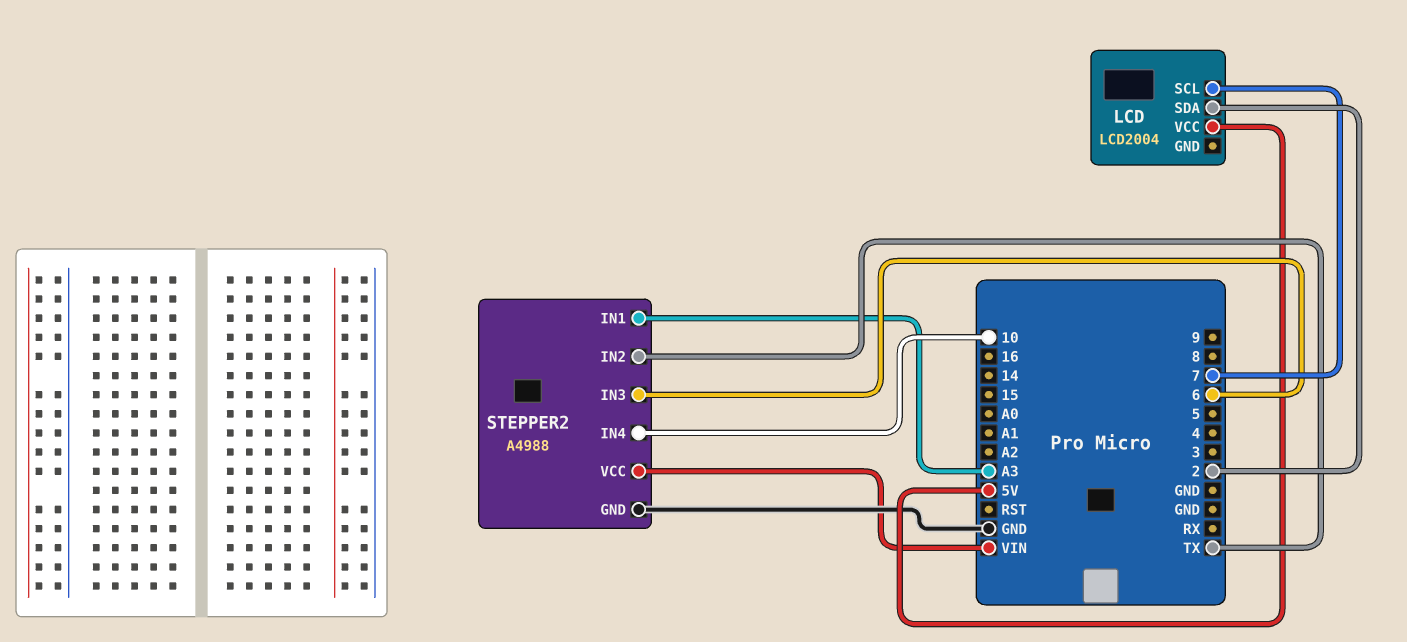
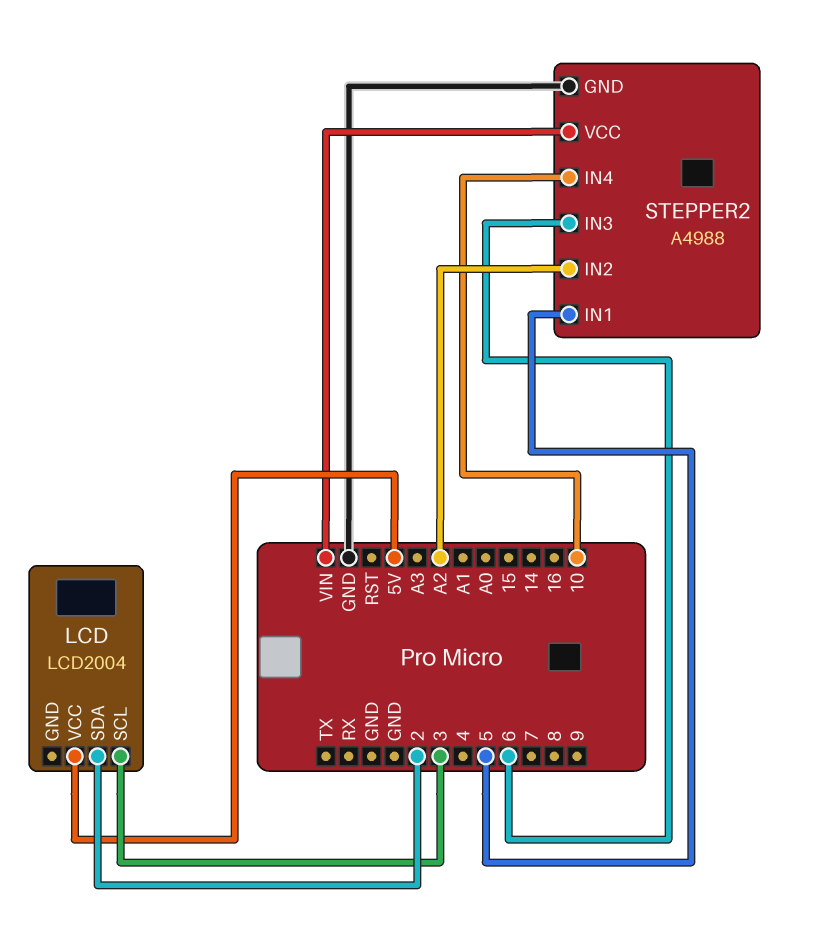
LCD pin SCL: 7 -> 3
STEPPER2 pin IN1: A3 -> 5
STEPPER2 pin IN2: TX -> A2

